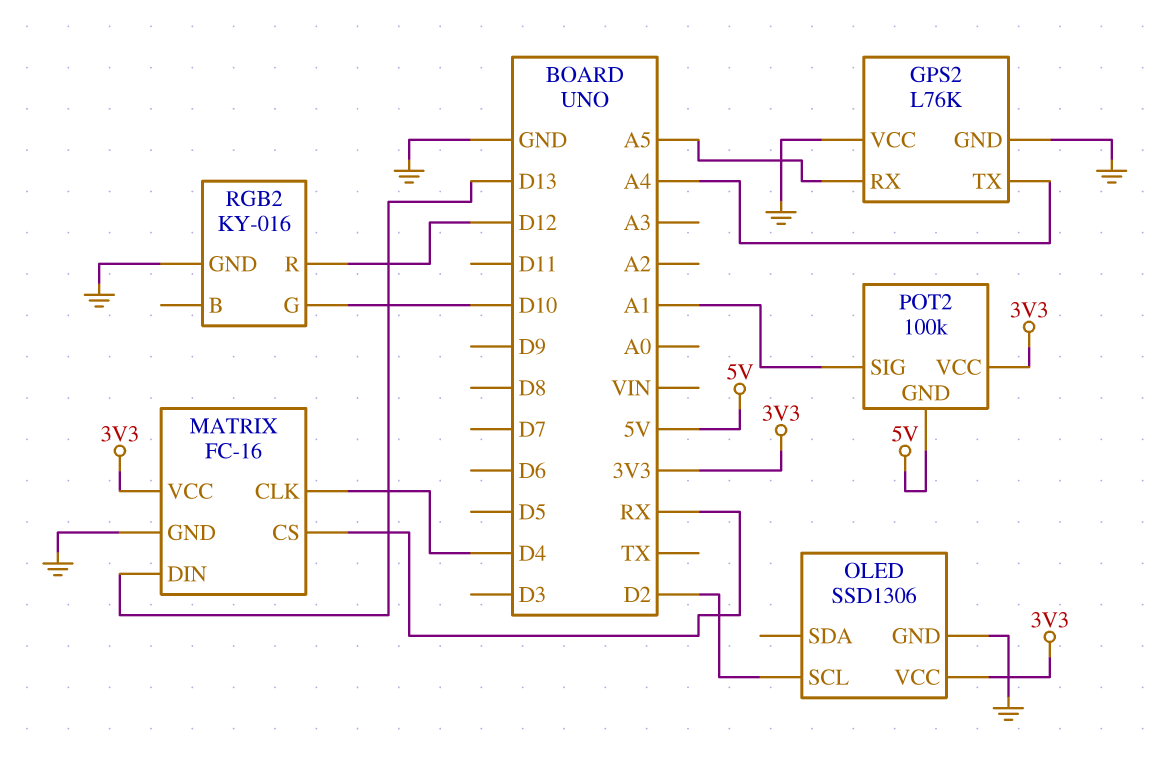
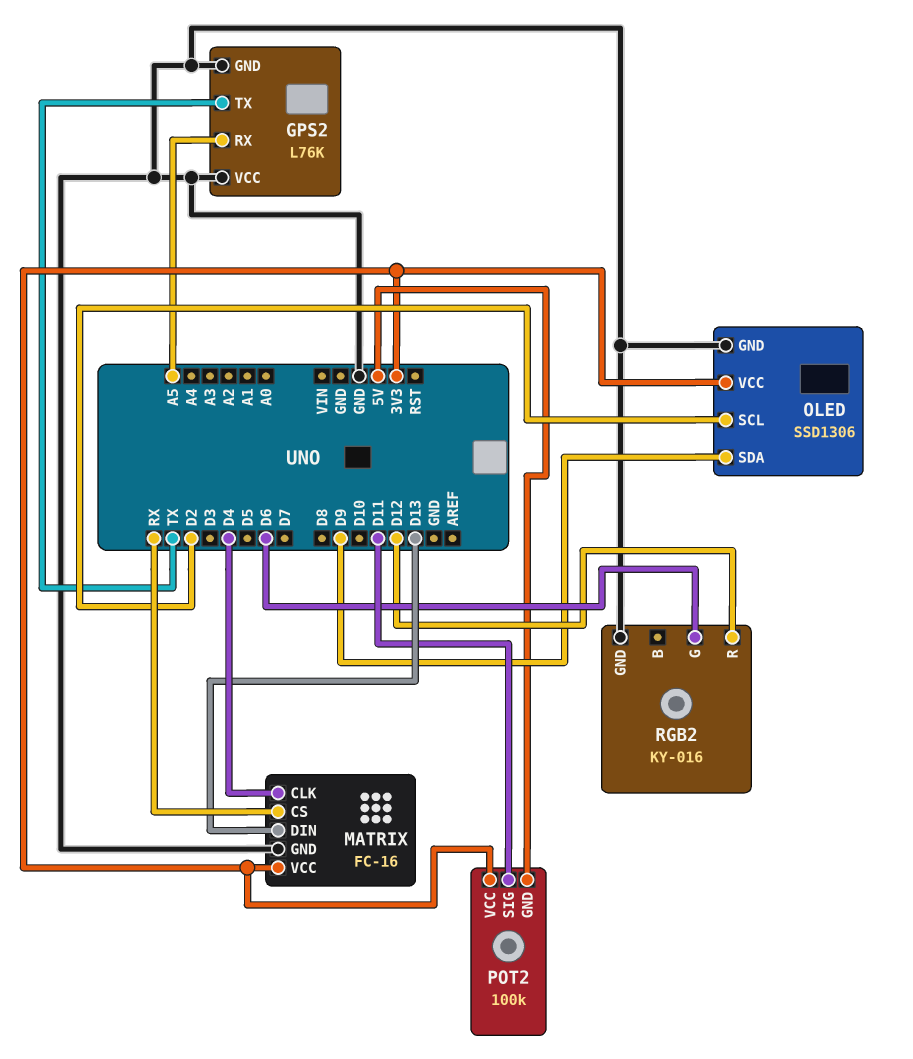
GPS2 pin TX: A4 -> TX
OLED pin SDA: none -> D9
POT2 pin SIG: A1 -> D11
RGB2 pin G: D10 -> D6

